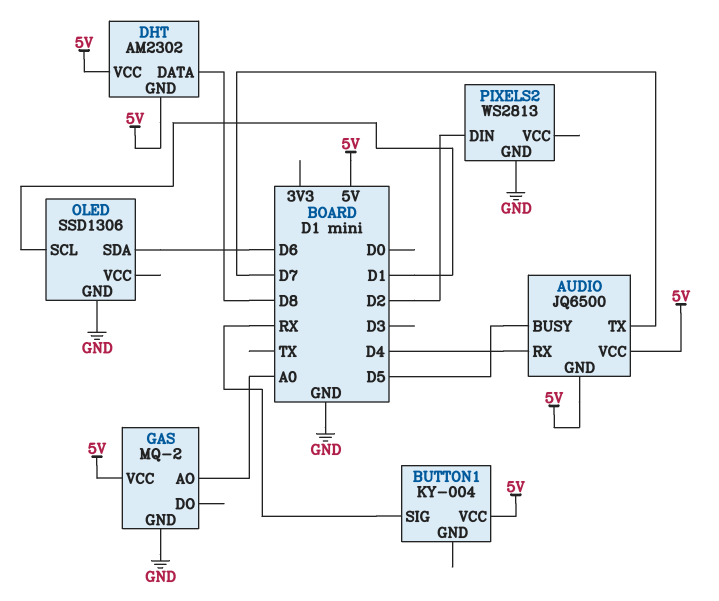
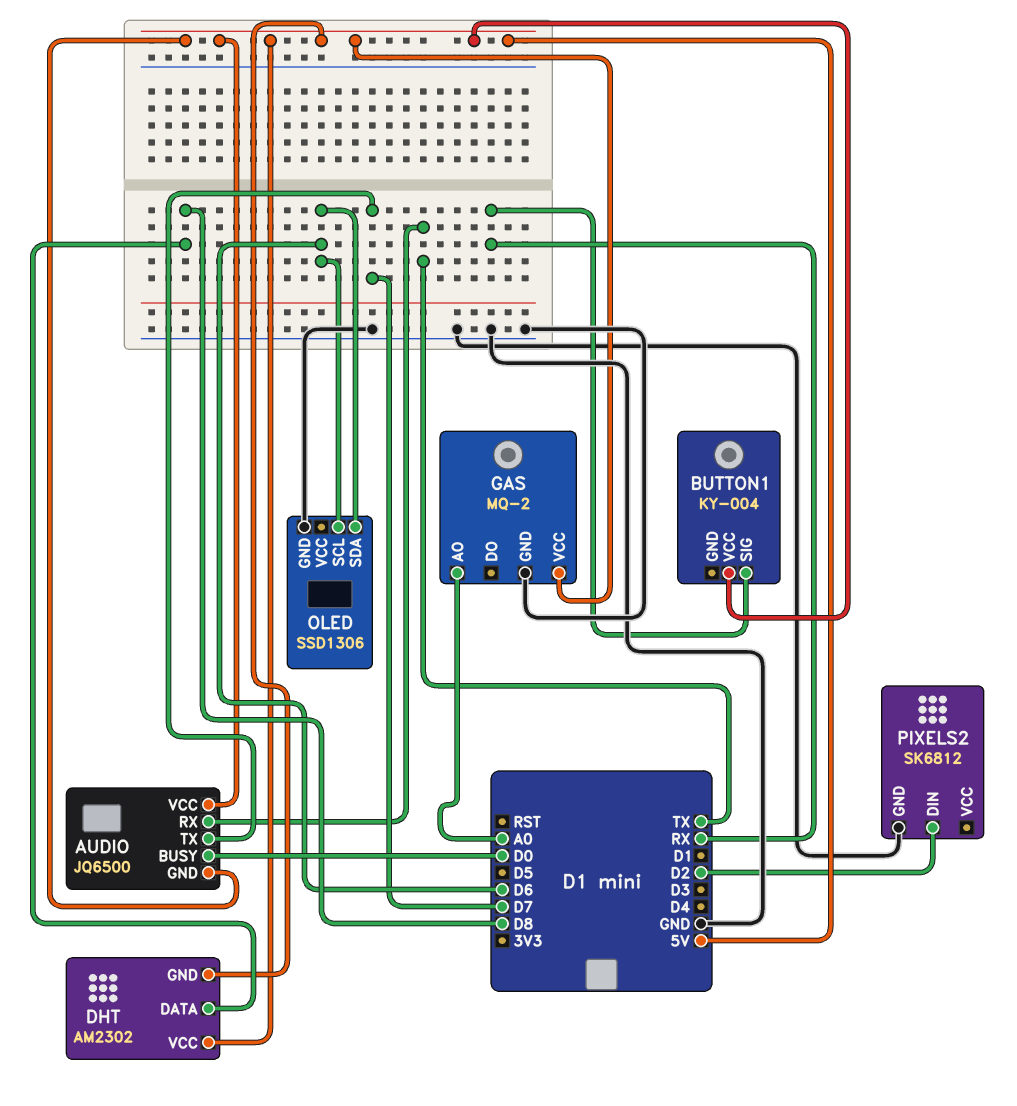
AUDIO pin BUSY: D5 -> D0
AUDIO pin RX: D4 -> TX
OLED pin SCL: D1 -> D6
PIXELS2: WS2813 -> SK6812

